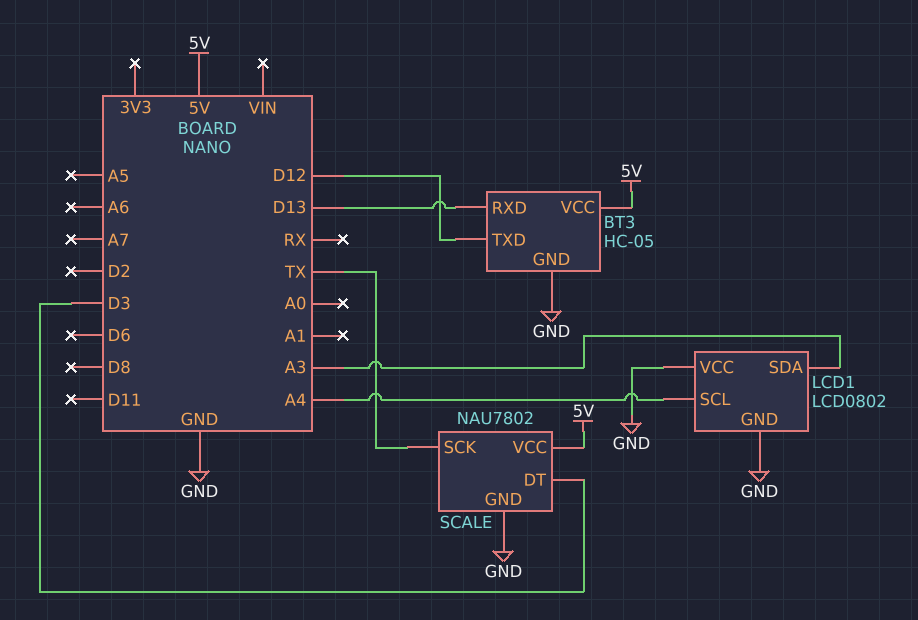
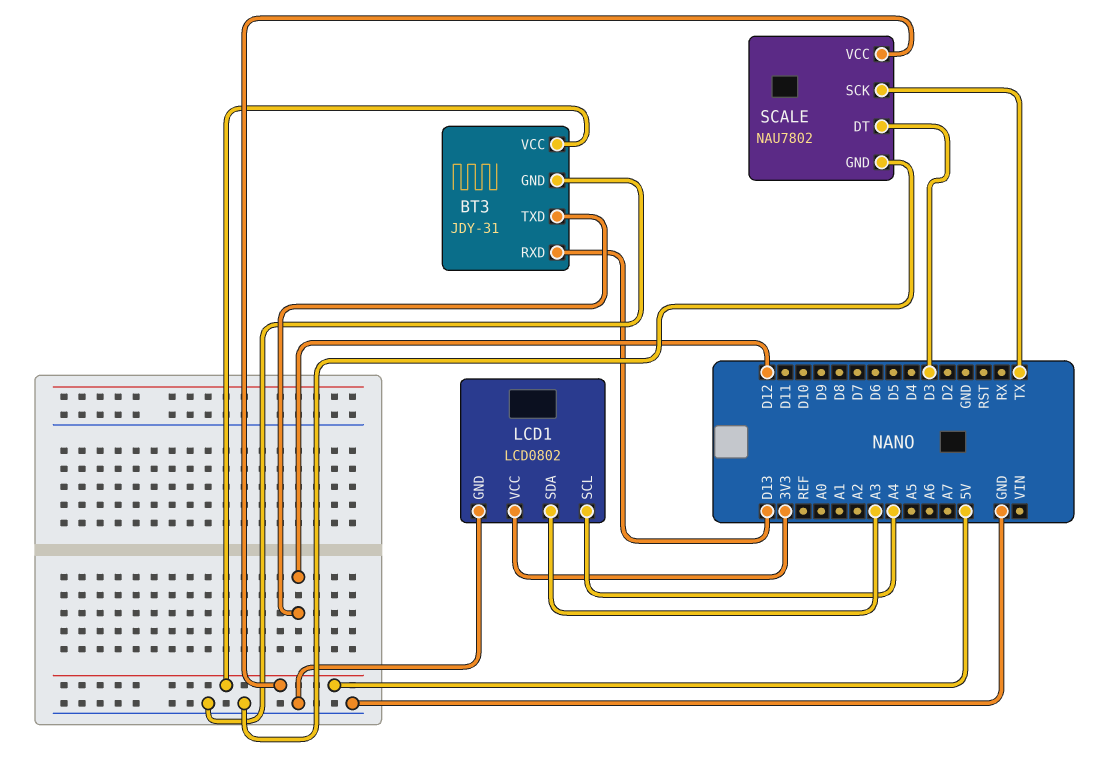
BT3: HC-05 -> JDY-31
LCD1 pin VCC: GND -> 3V3

